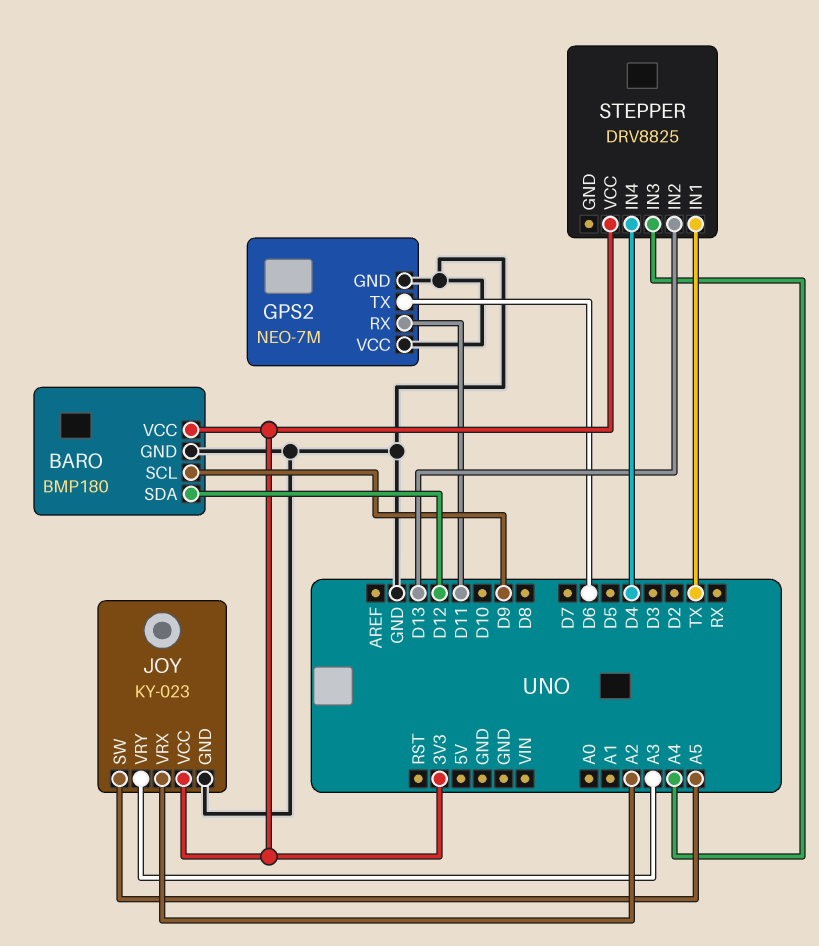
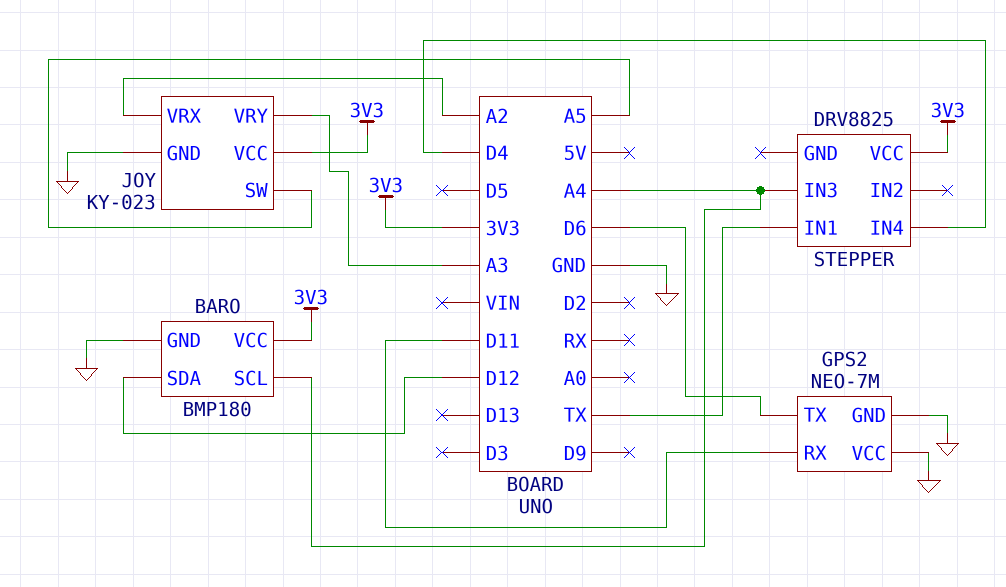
BARO pin SCL: D9 -> A4
STEPPER pin IN2: D13 -> none

